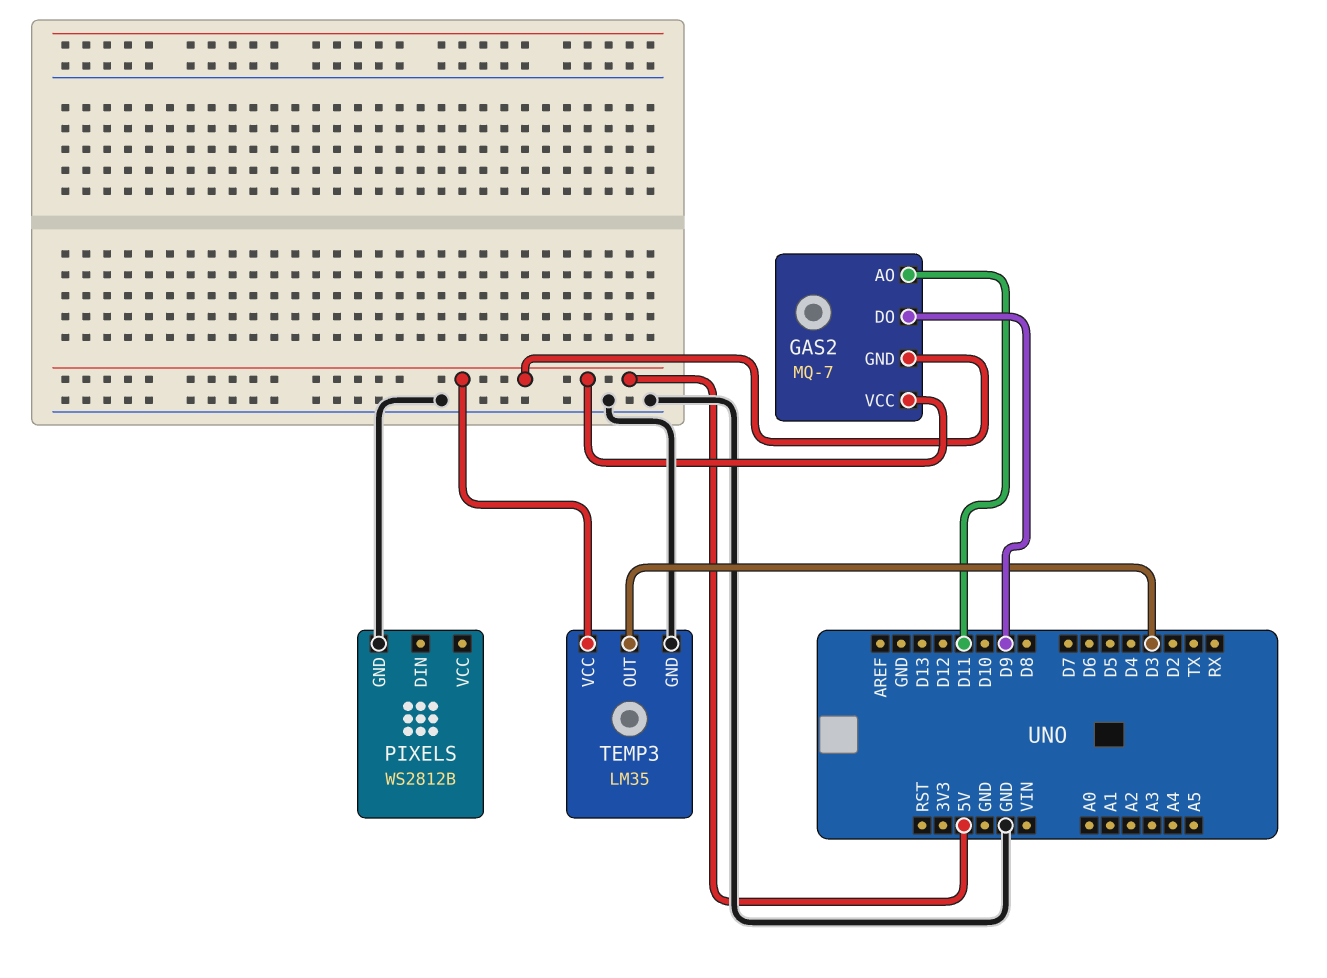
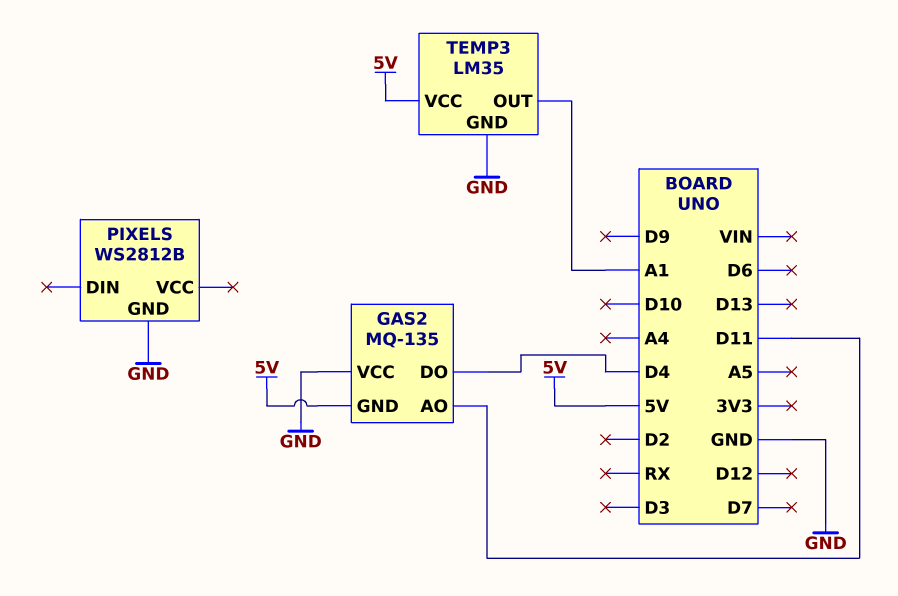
GAS2: MQ-7 -> MQ-135
GAS2 pin DO: D9 -> D4
GAS2 pin VCC: 5V -> GND
TEMP3 pin OUT: D3 -> A1

